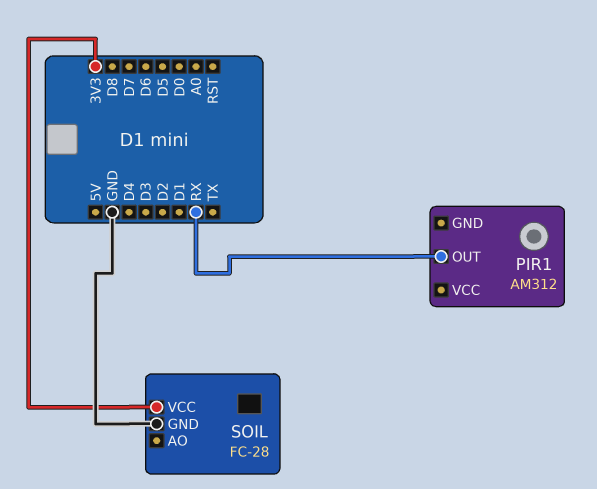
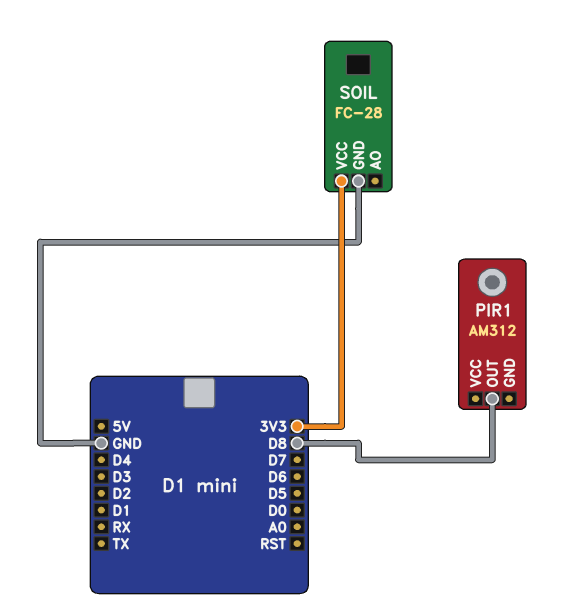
PIR1 pin OUT: RX -> D8

